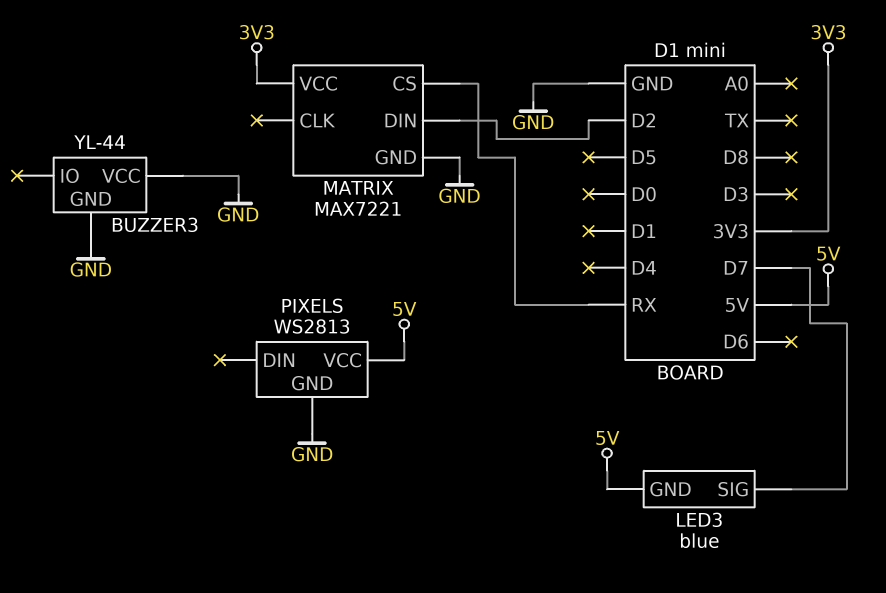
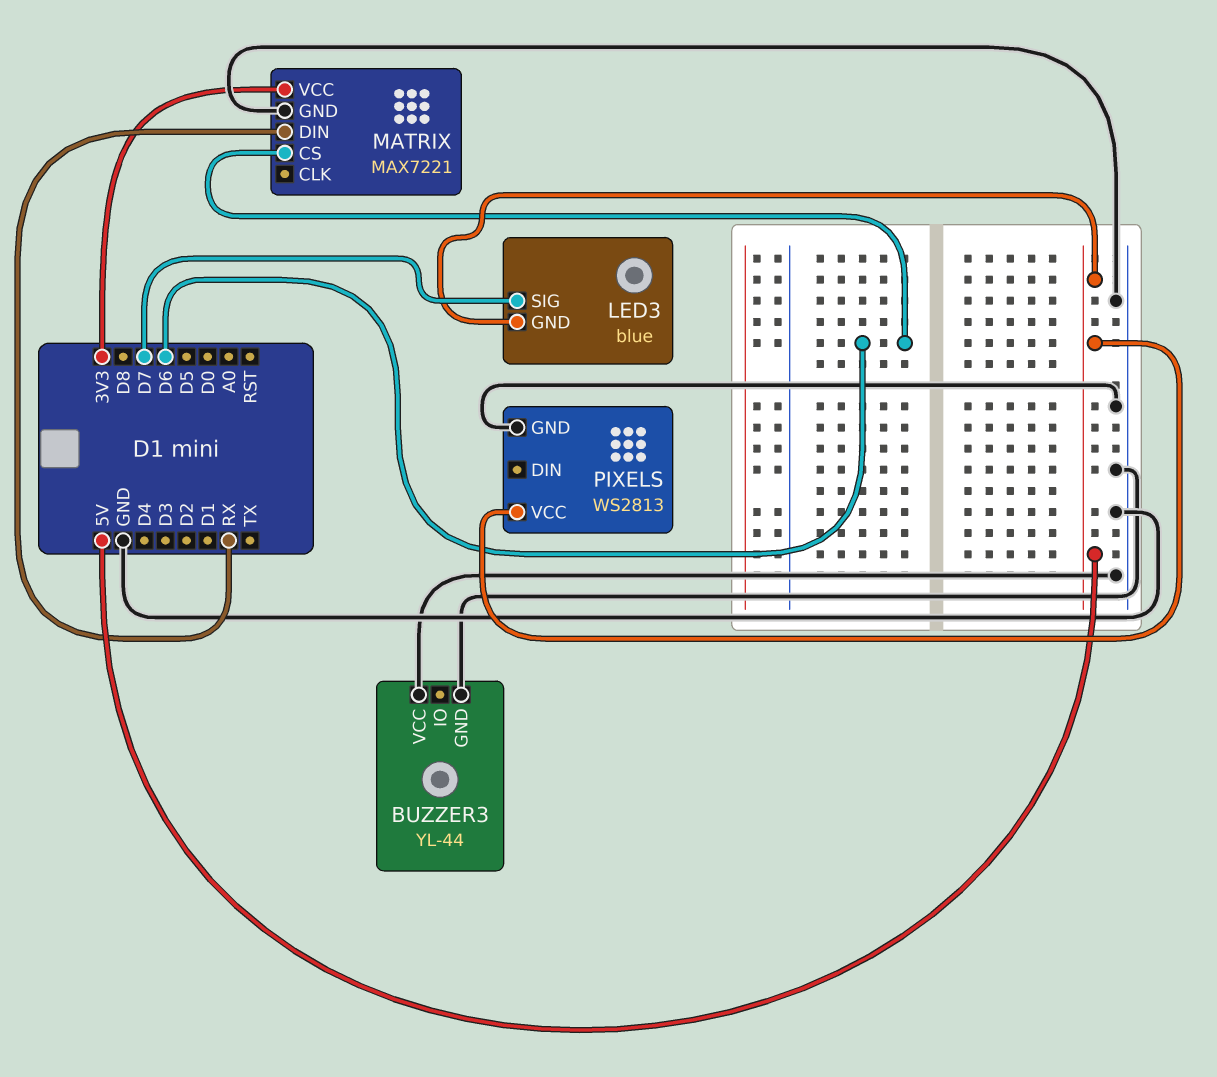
MATRIX pin CS: RX -> D6
MATRIX pin DIN: D2 -> RX

